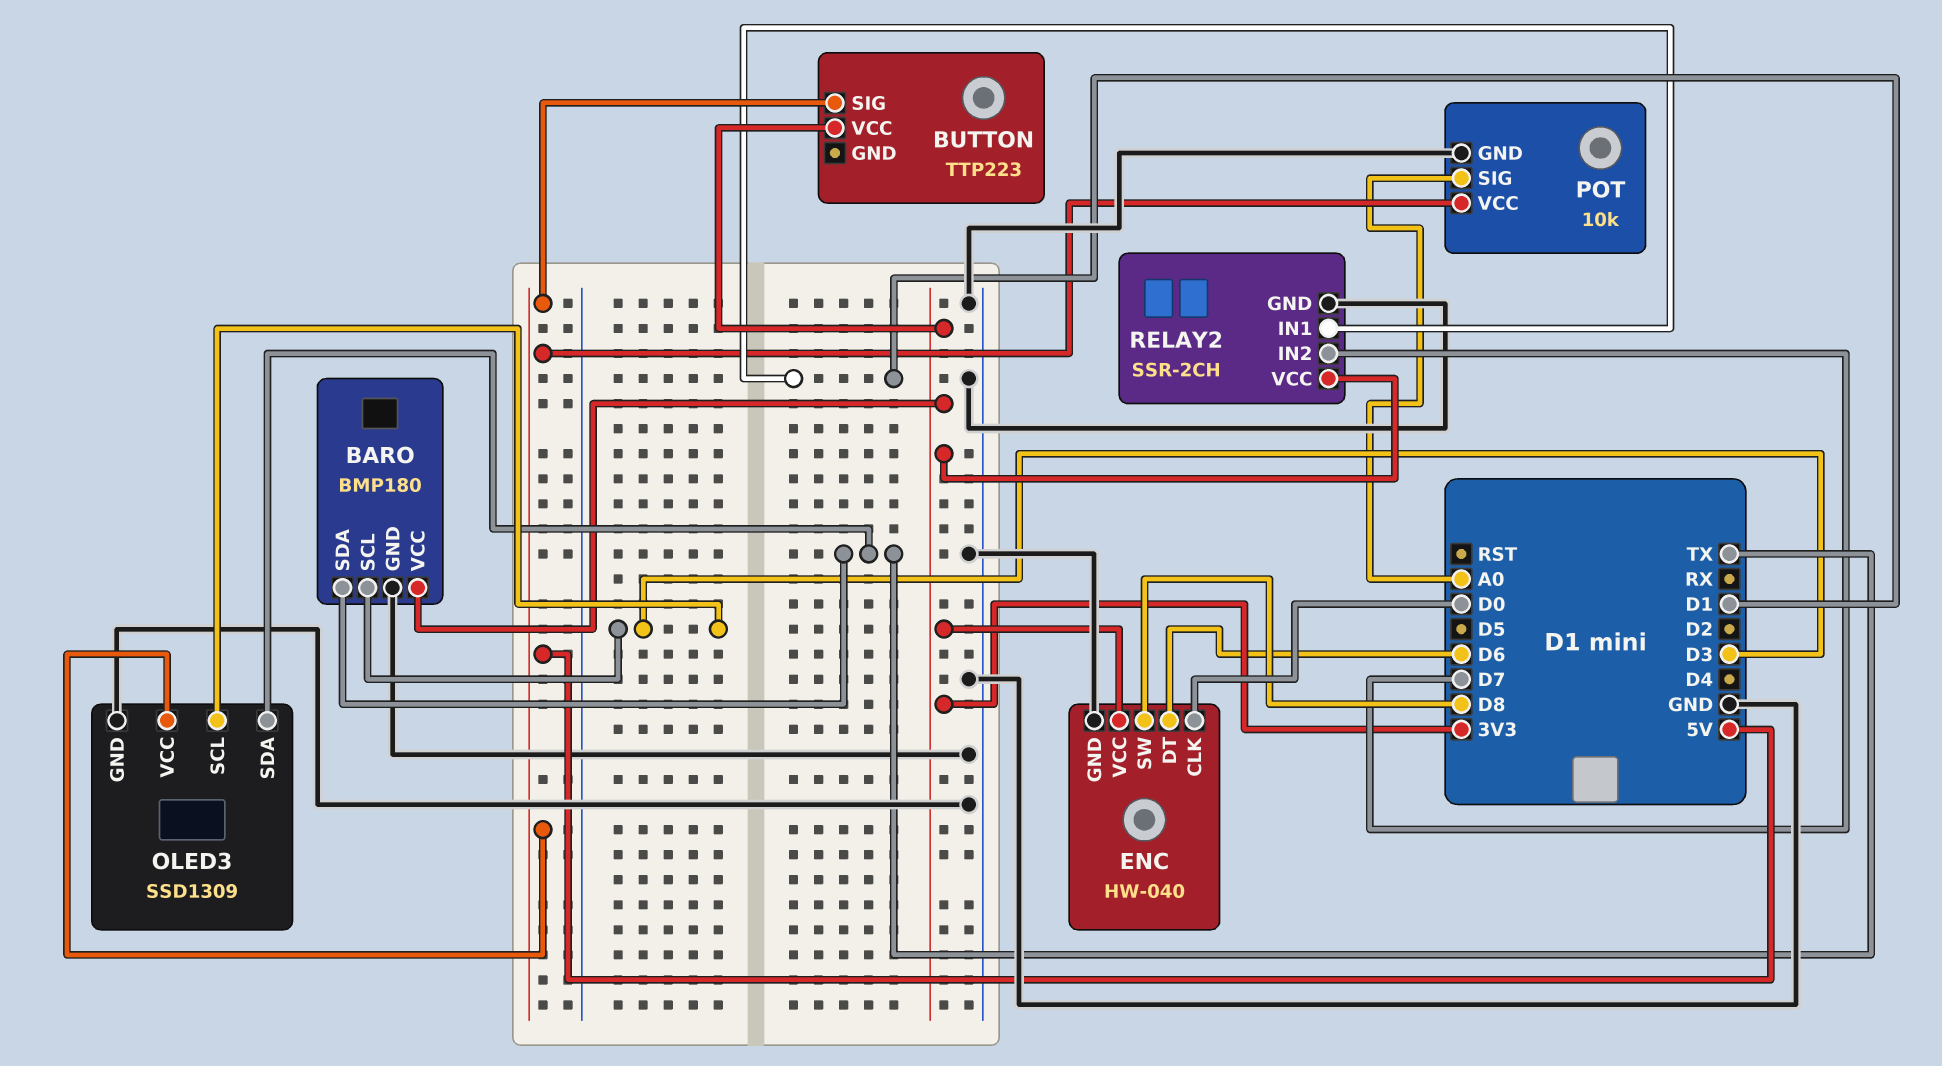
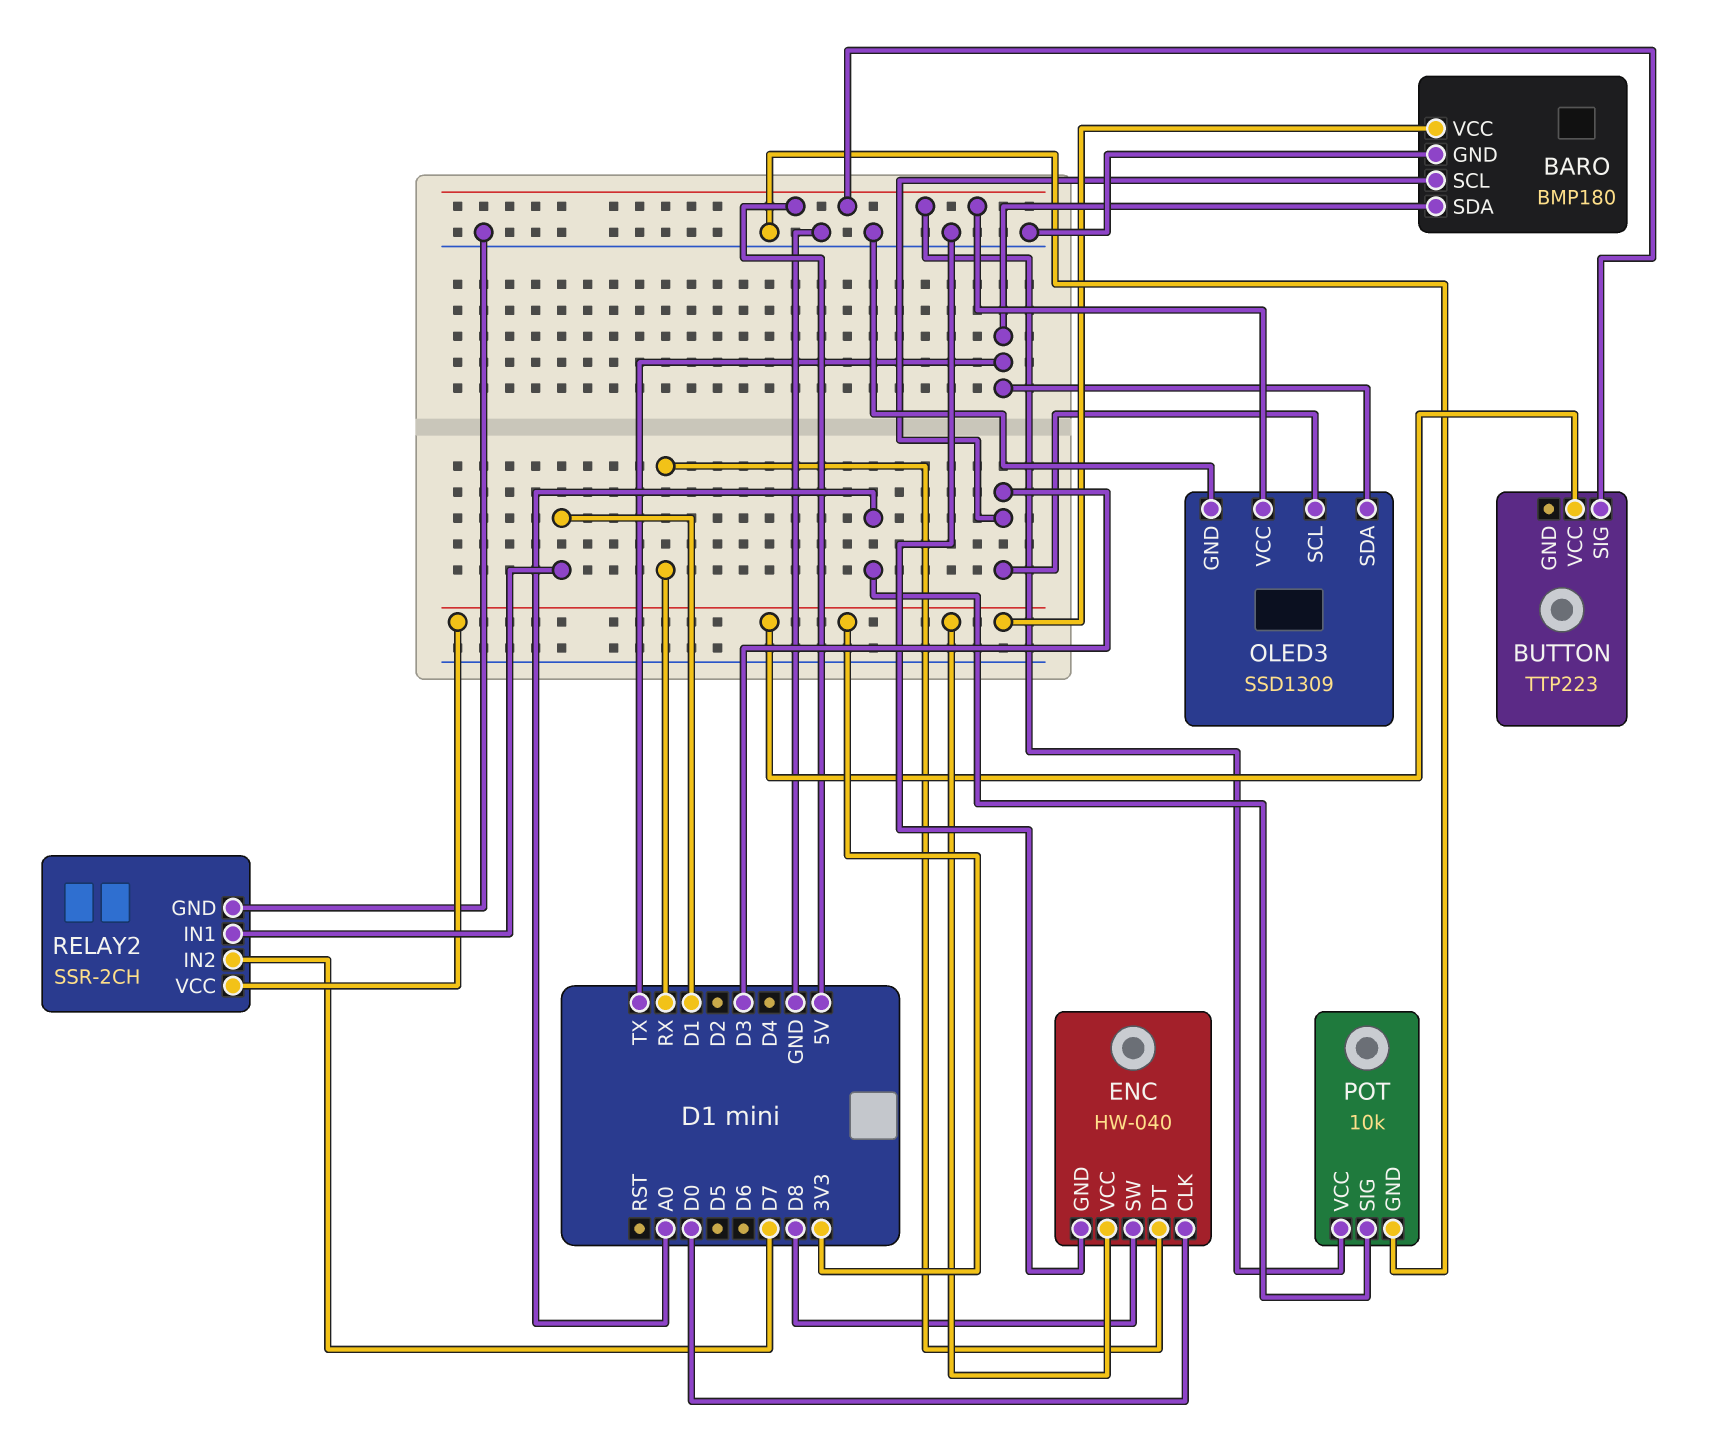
ENC pin DT: D6 -> RX

